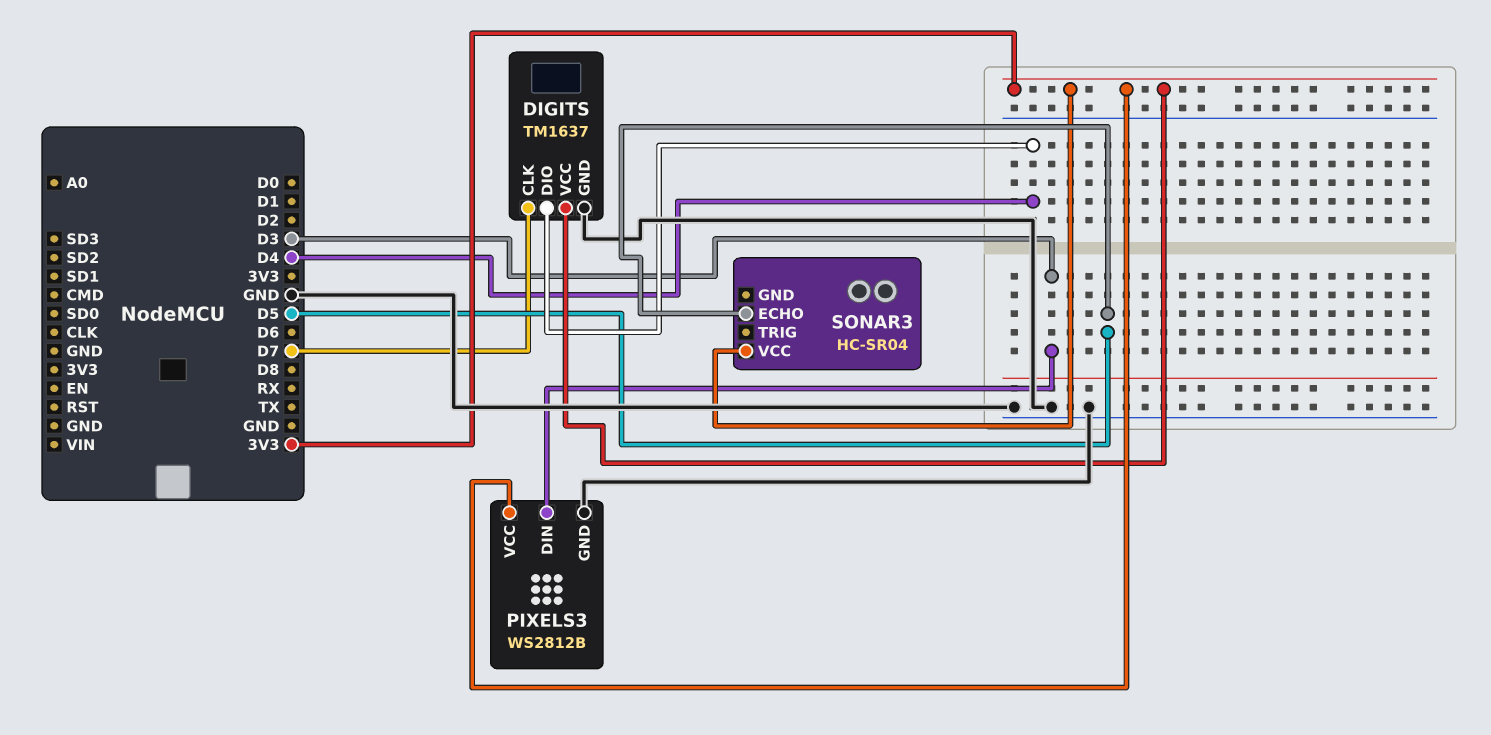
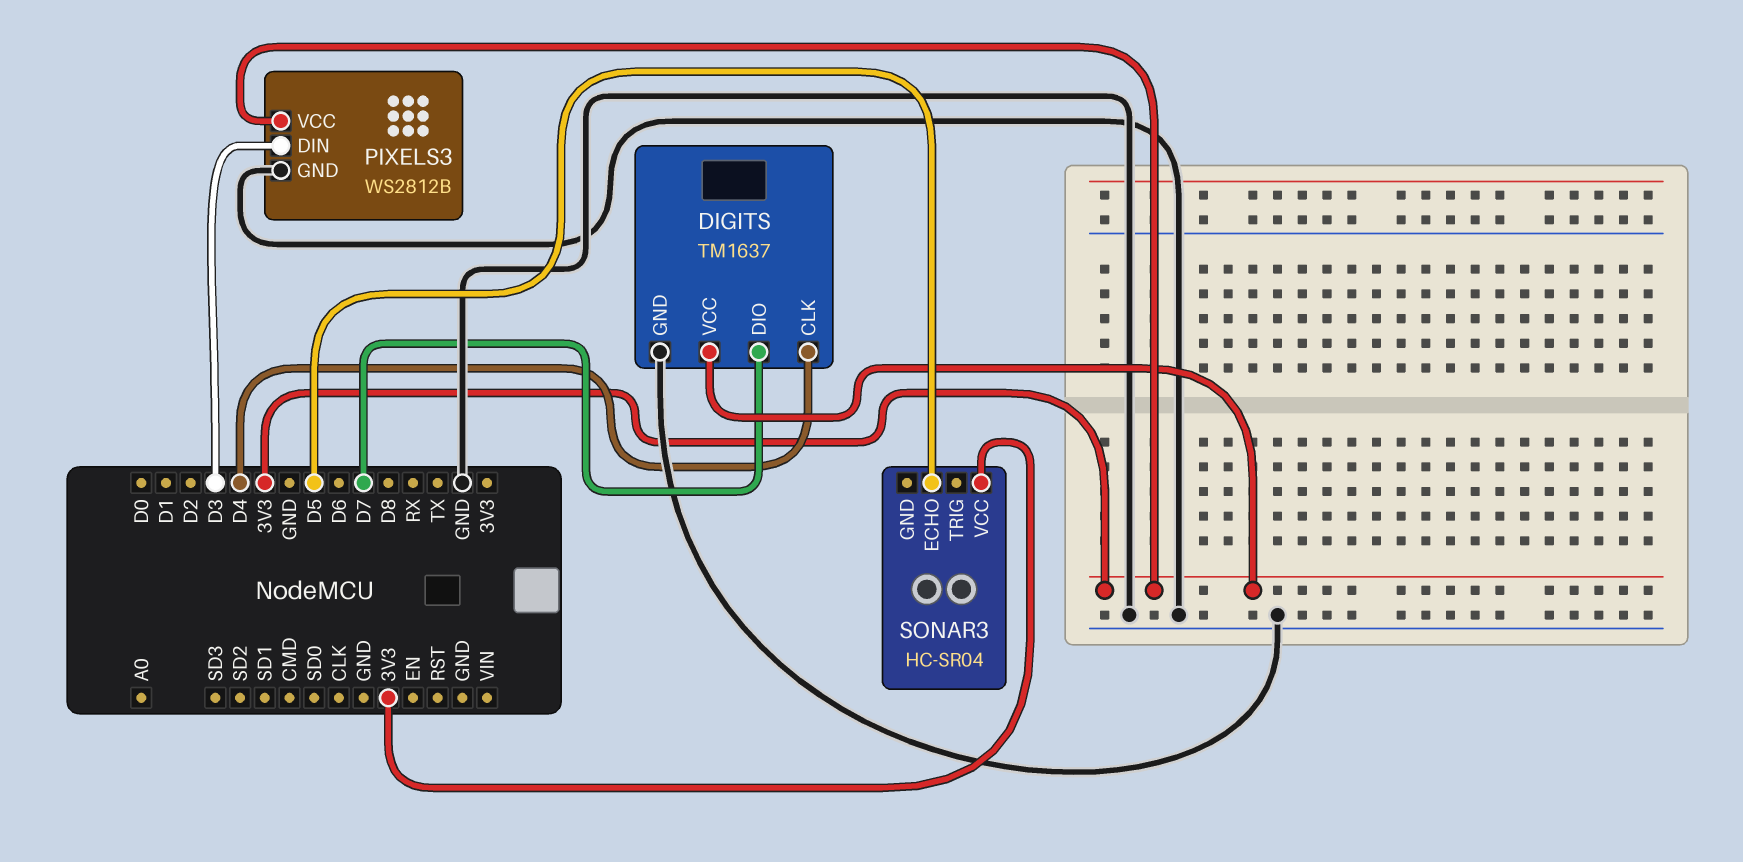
DIGITS pin CLK: D7 -> D4
DIGITS pin DIO: D4 -> D7

